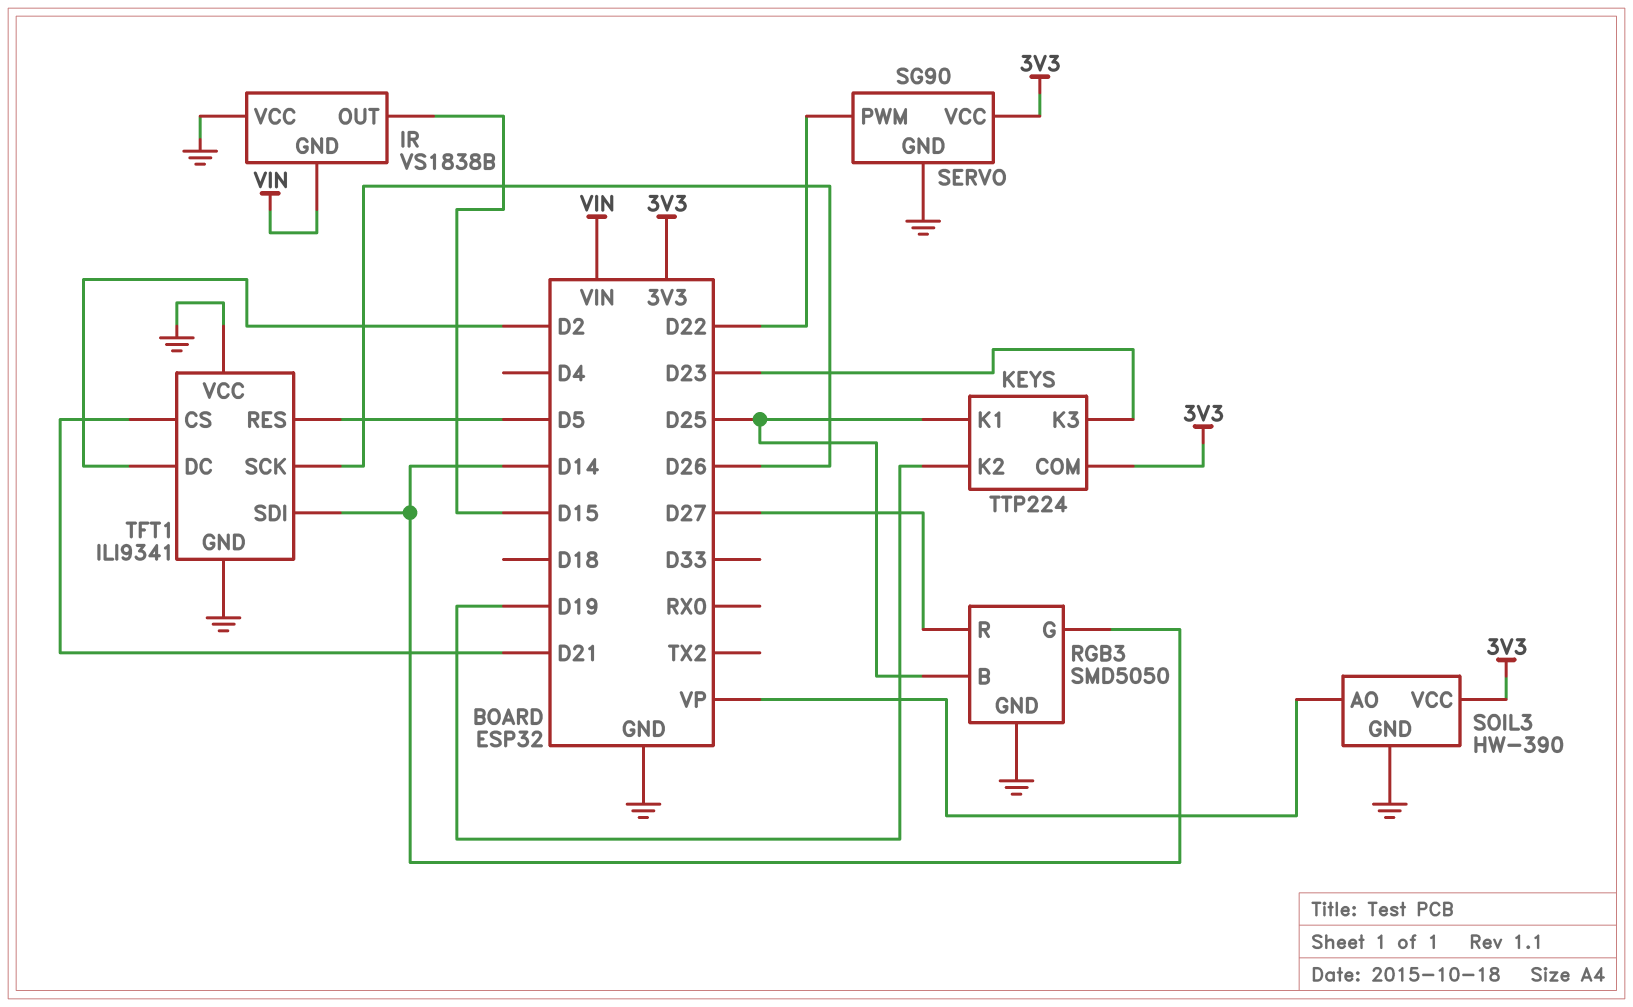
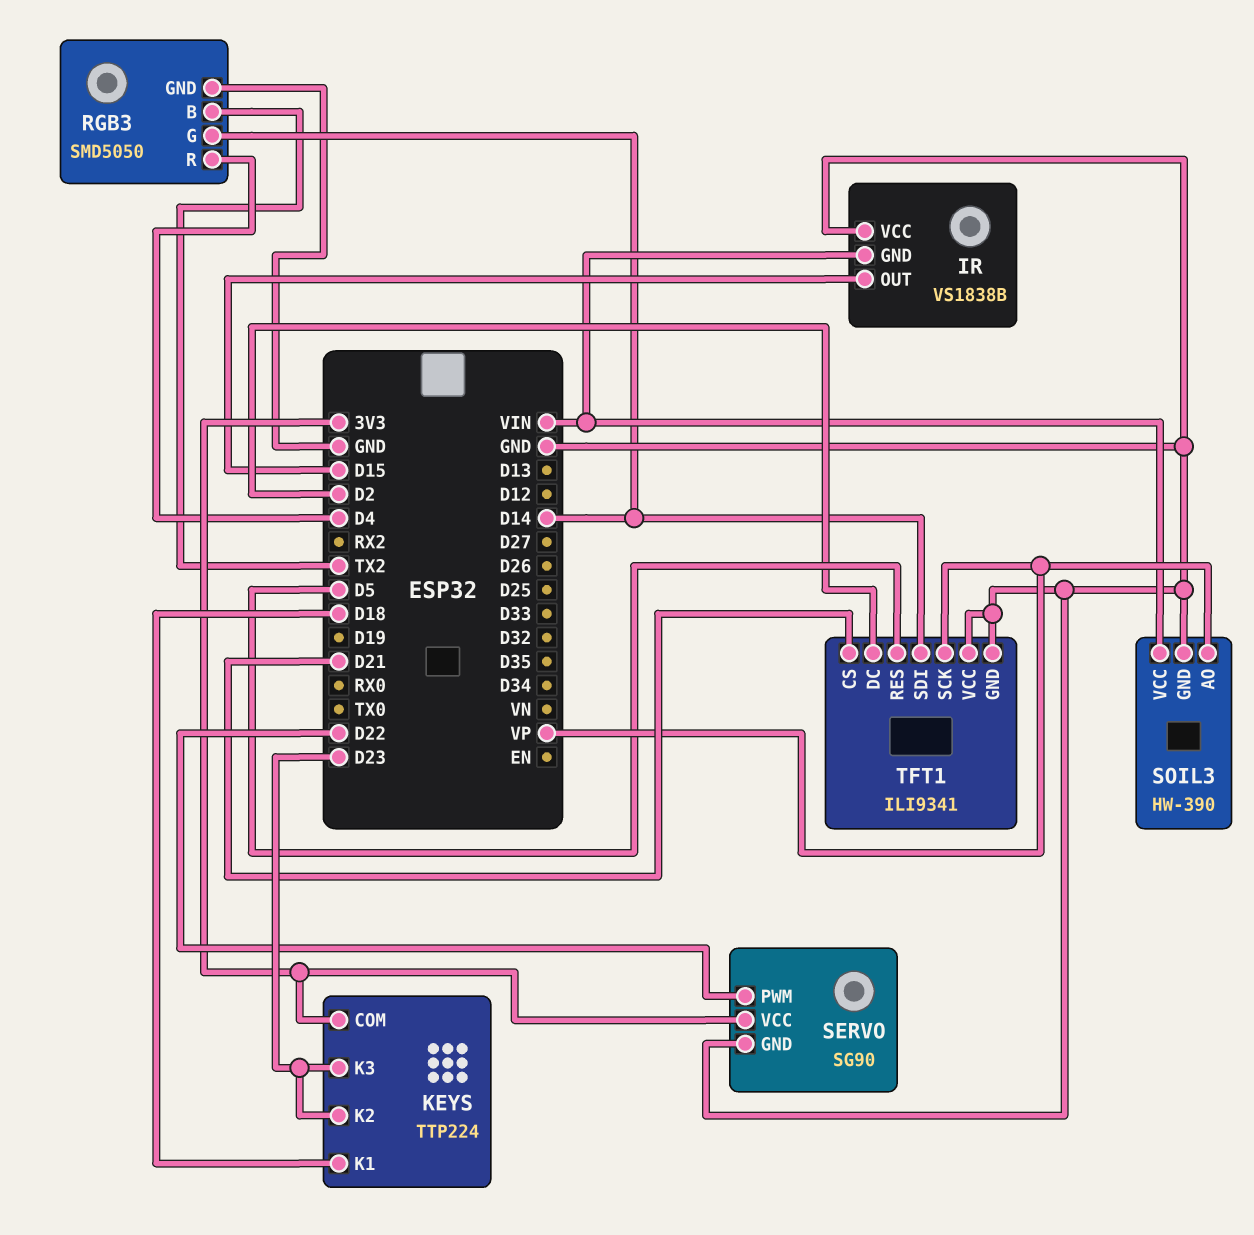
KEYS pin K1: D25 -> D18
KEYS pin K2: D19 -> D23
RGB3 pin B: D25 -> TX2
RGB3 pin R: D27 -> D4
SOIL3 pin VCC: 3V3 -> VIN
TFT1 pin SCK: D26 -> VP

